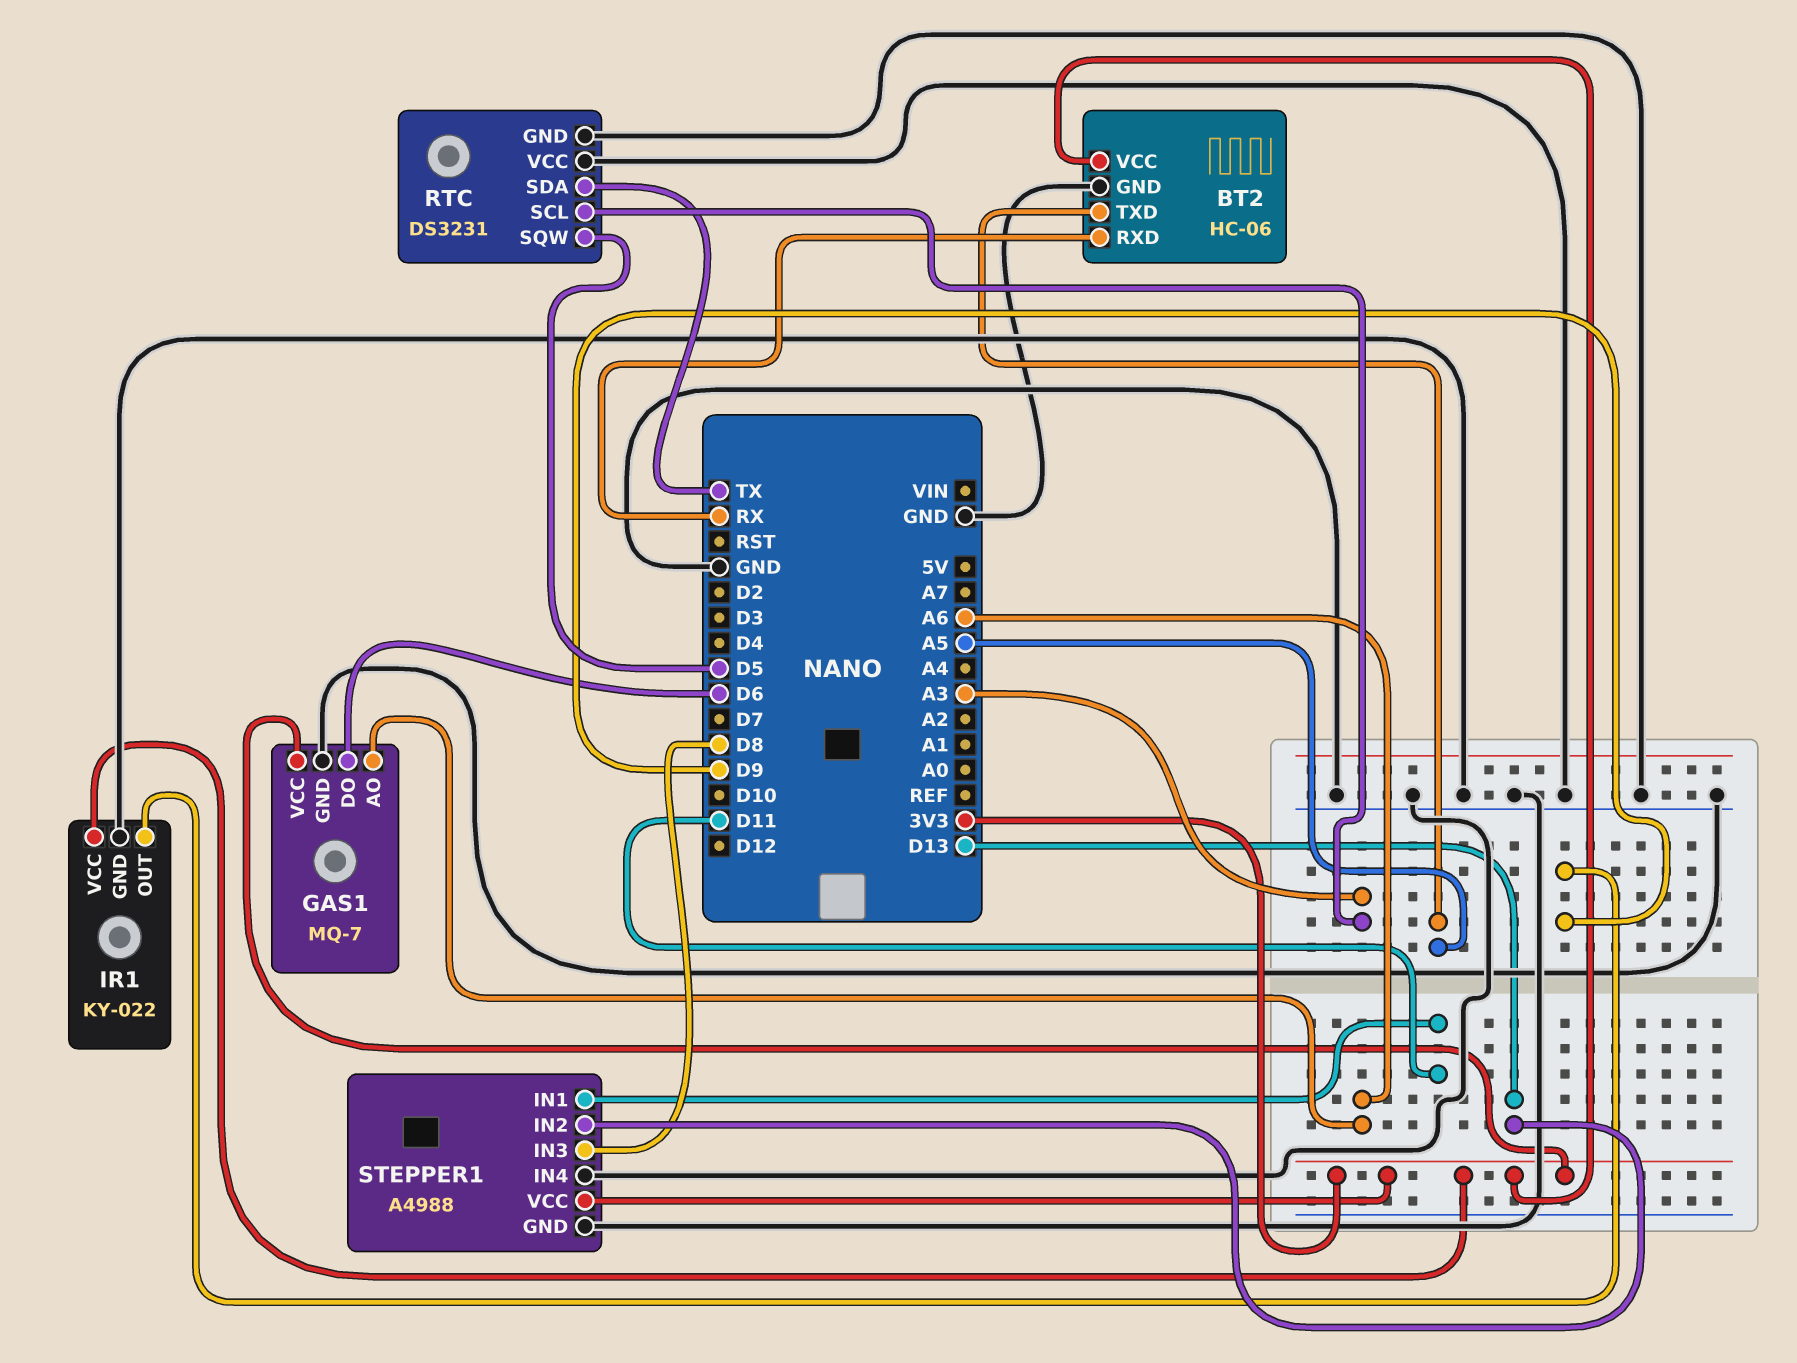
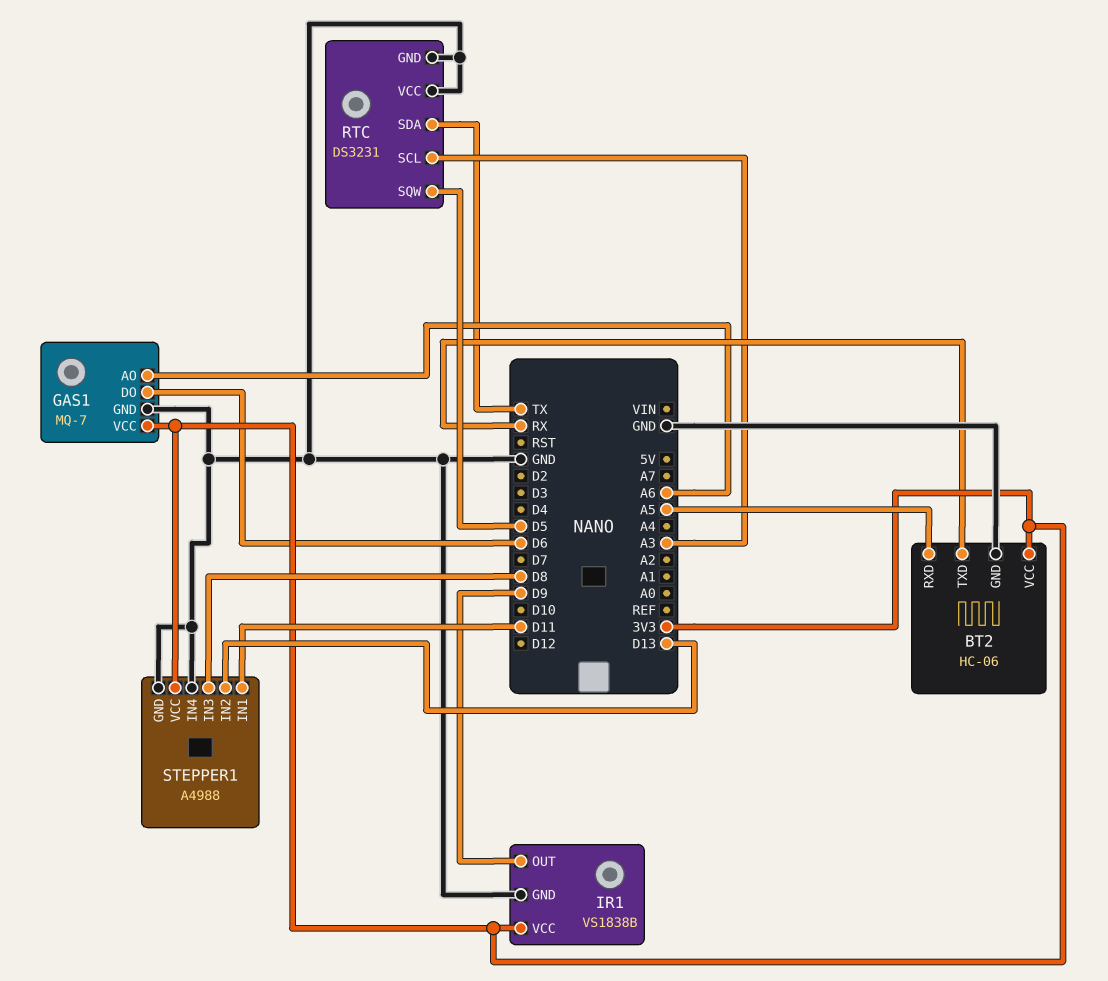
BT2 pin RXD: RX -> A5
BT2 pin TXD: A5 -> RX
IR1: KY-022 -> VS1838B

